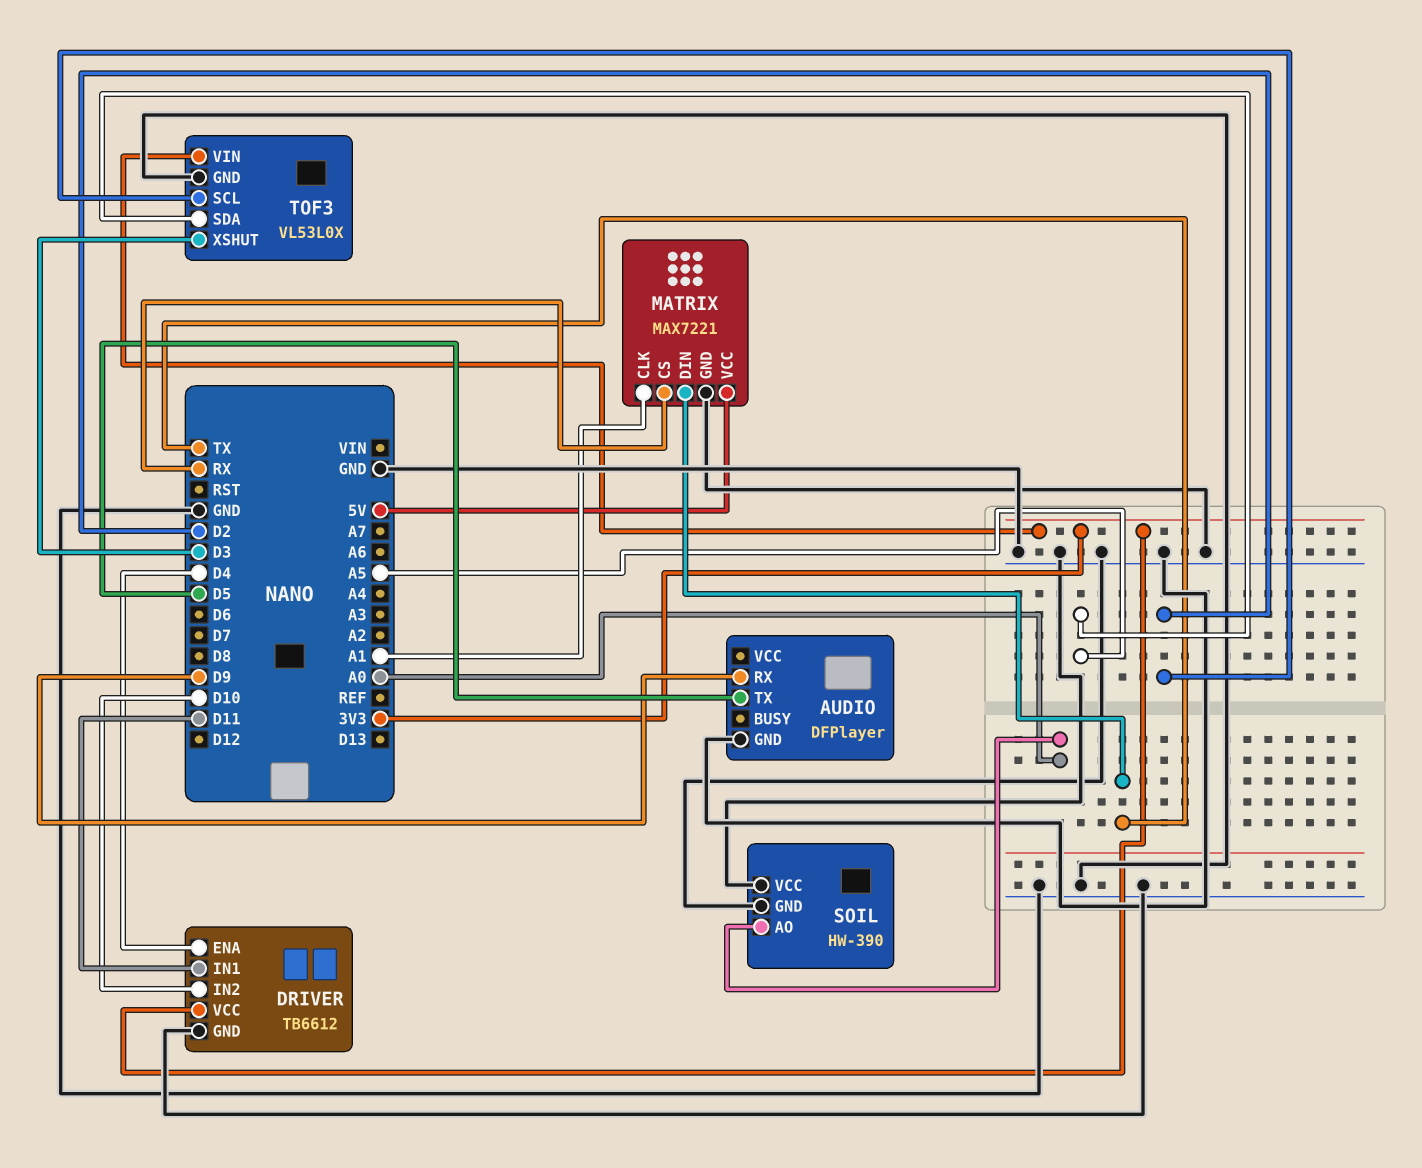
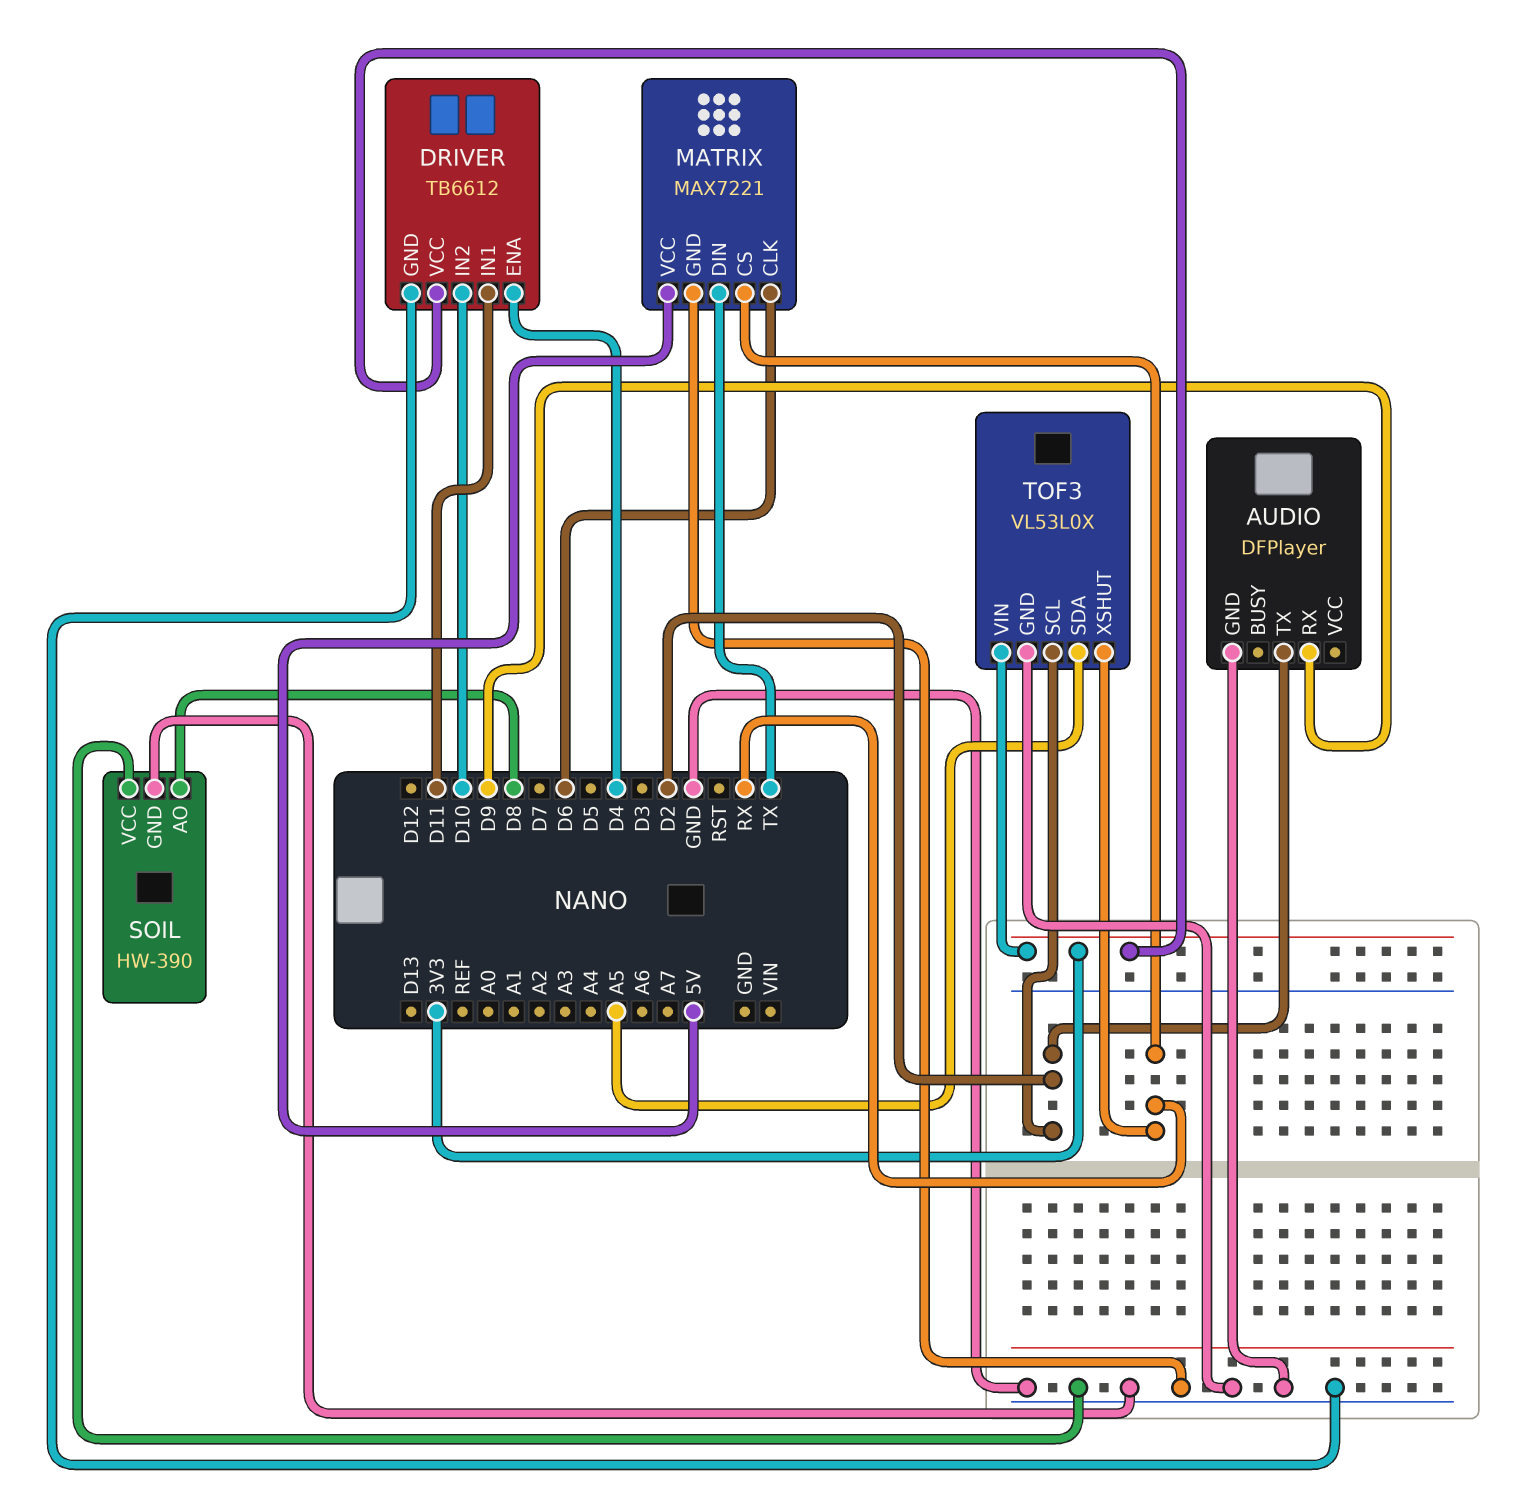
AUDIO pin TX: D5 -> D2
MATRIX pin CLK: A1 -> D6
SOIL pin AO: A0 -> D8
TOF3 pin XSHUT: D3 -> RX

